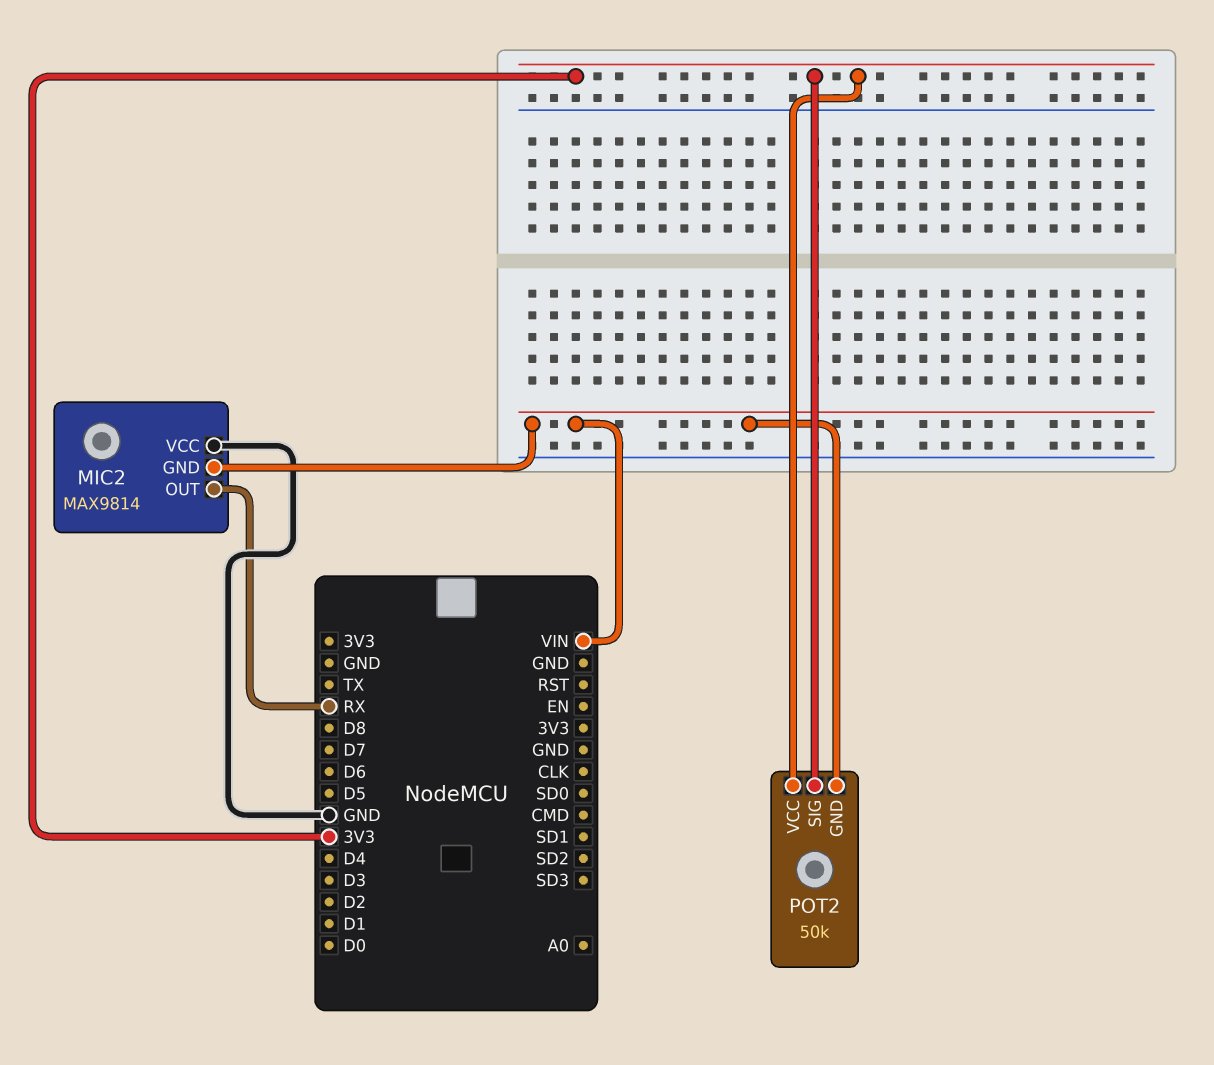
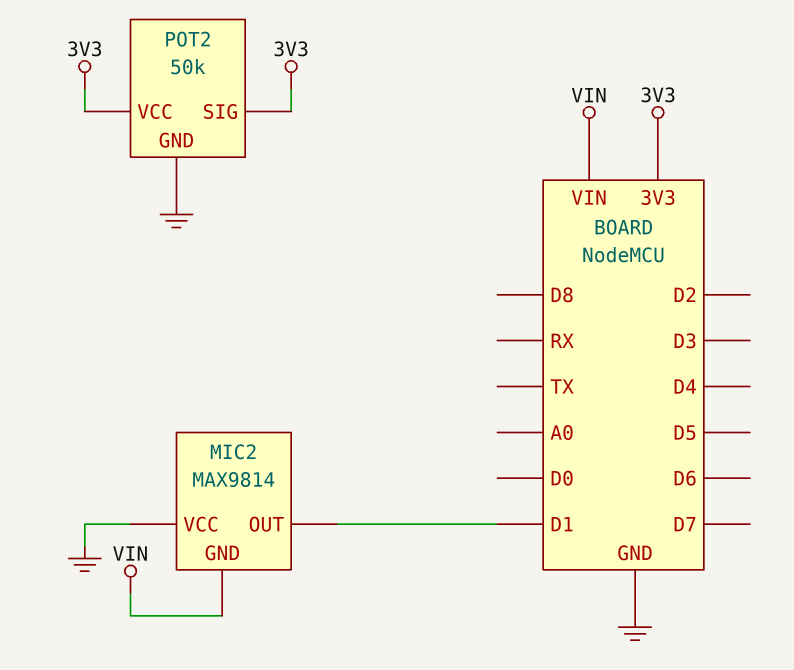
MIC2 pin OUT: RX -> D1
POT2 pin GND: VIN -> GND

